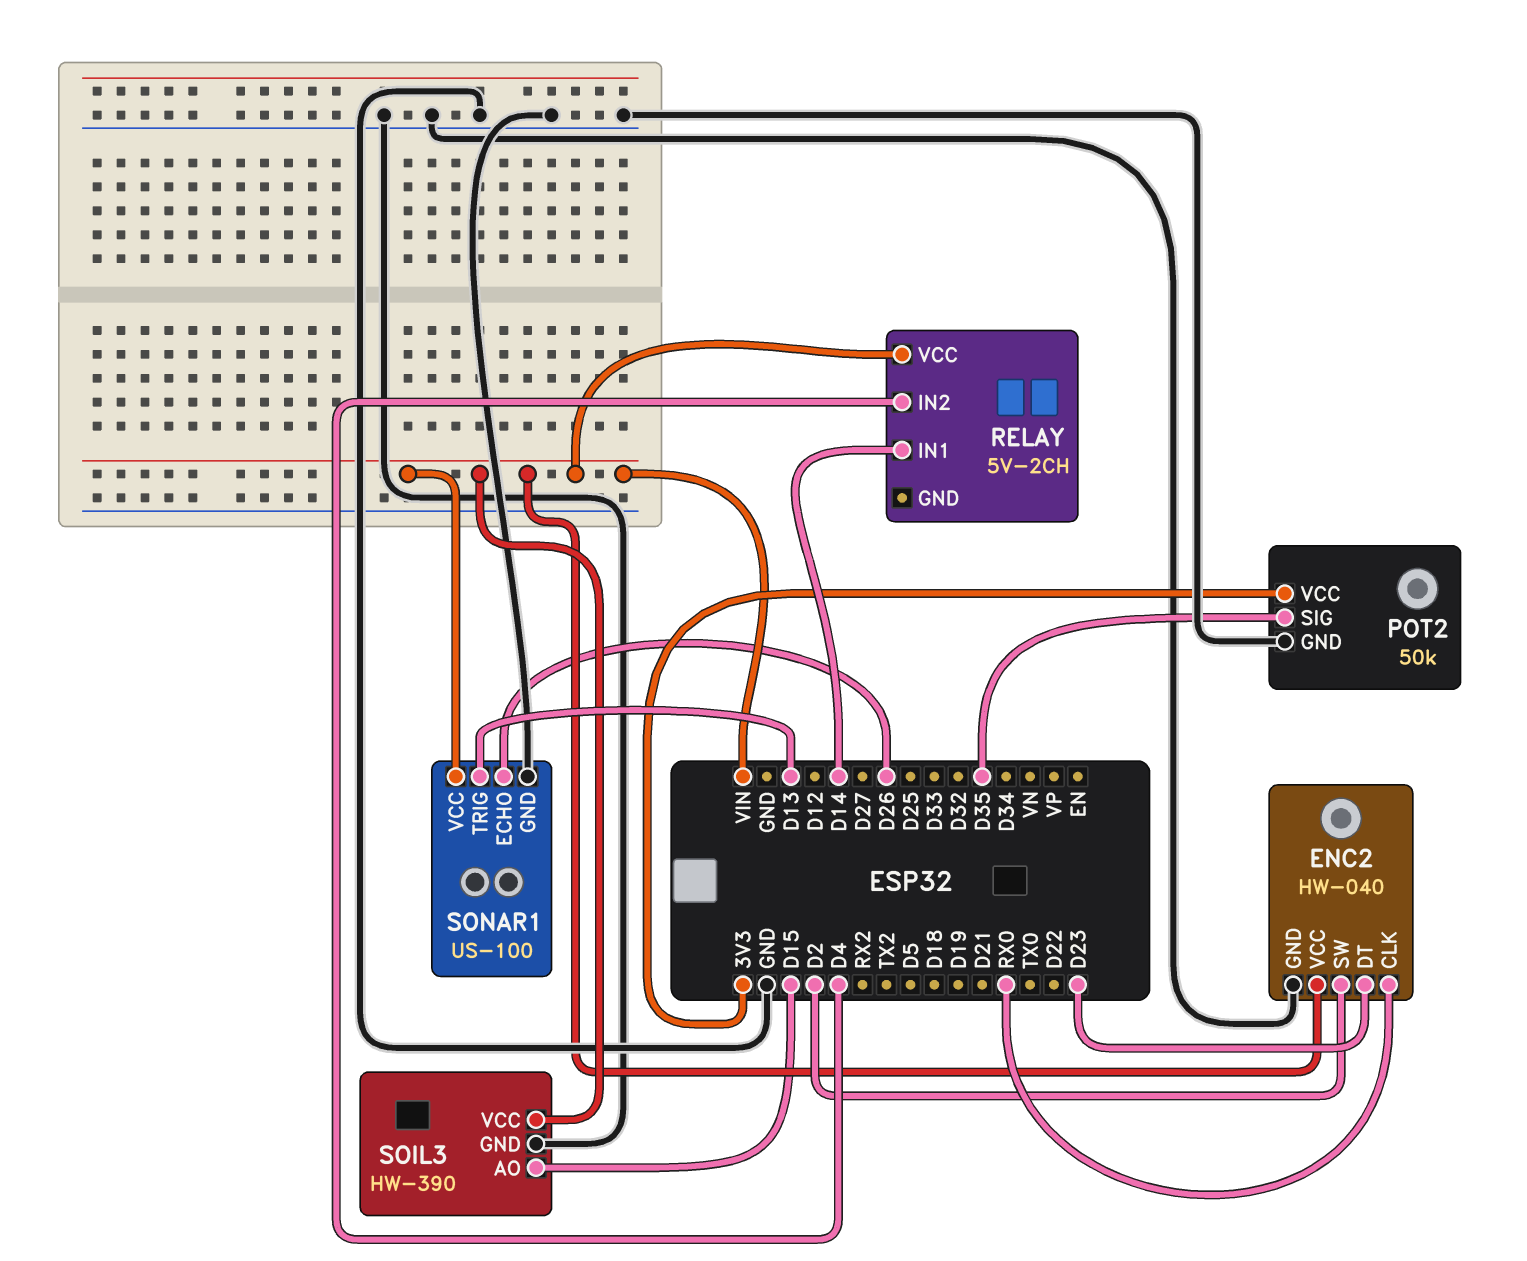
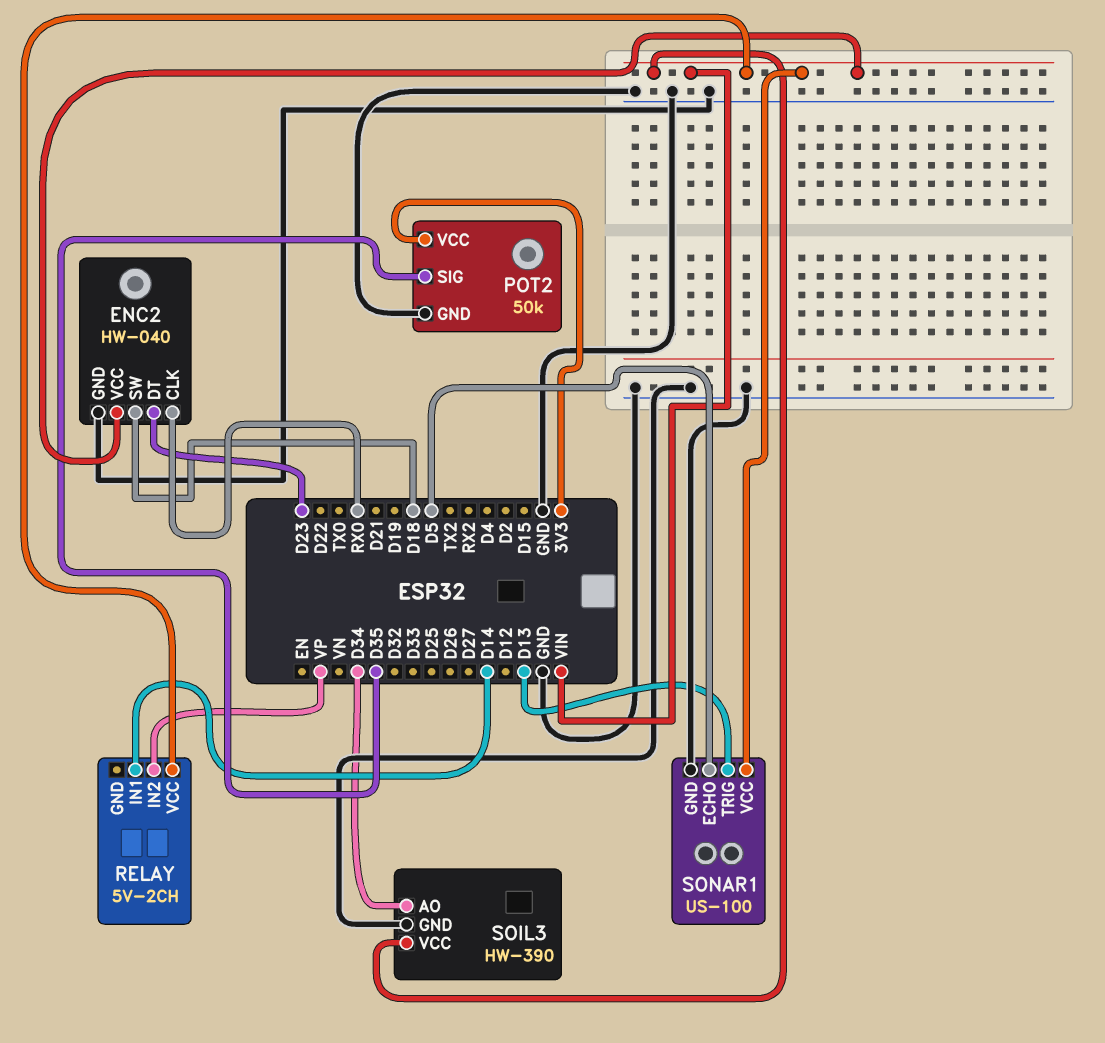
ENC2 pin SW: D2 -> D18
RELAY pin IN2: D4 -> VP
SOIL3 pin AO: D15 -> D34
SONAR1 pin ECHO: D26 -> D5

